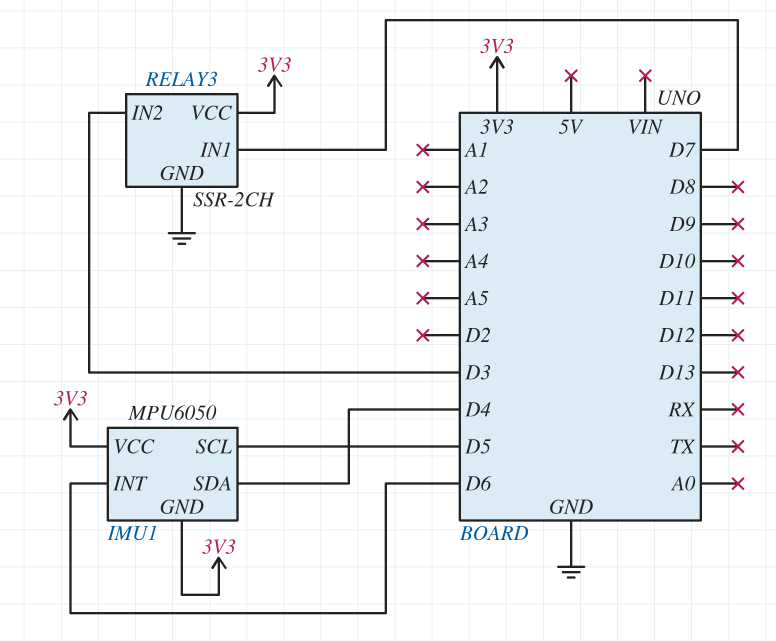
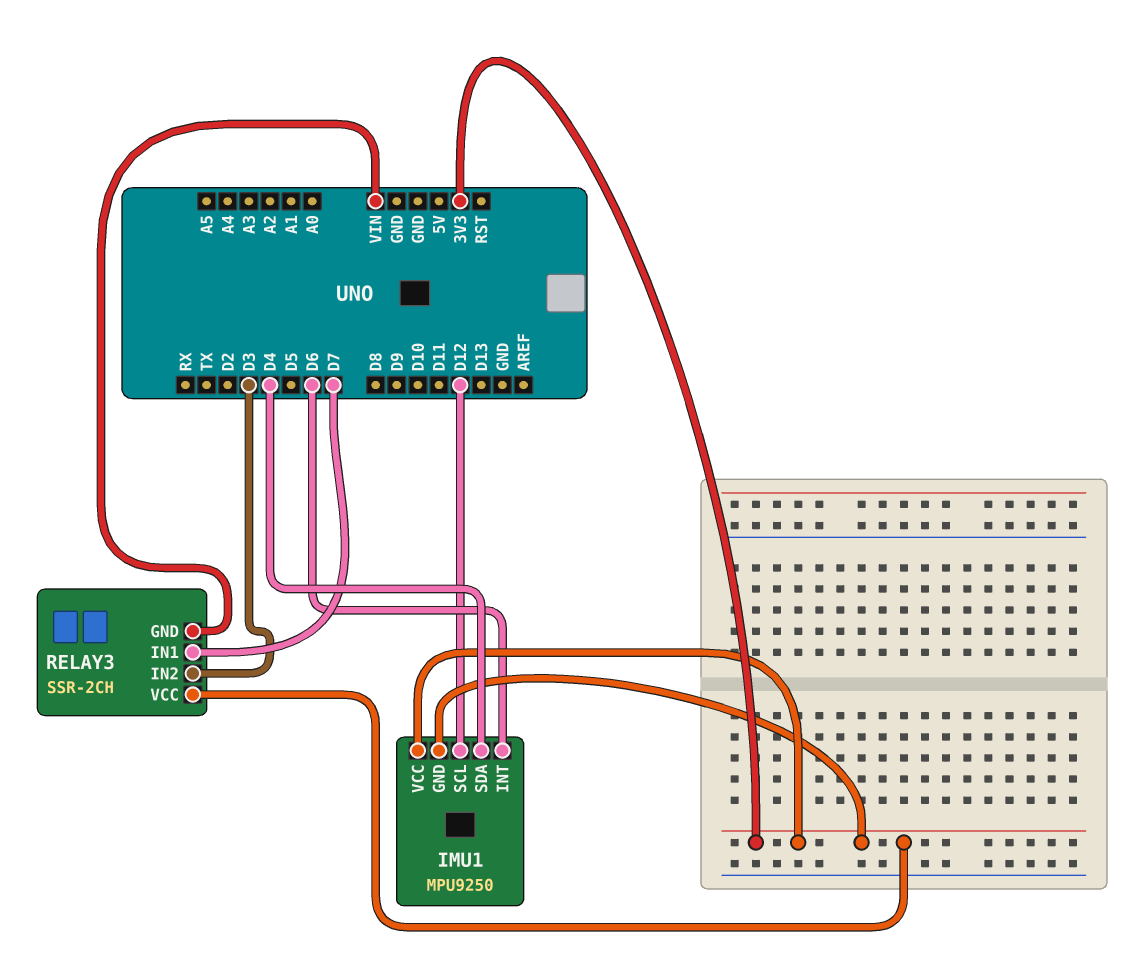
IMU1: MPU6050 -> MPU9250
IMU1 pin SCL: D5 -> D12
RELAY3 pin GND: GND -> VIN

